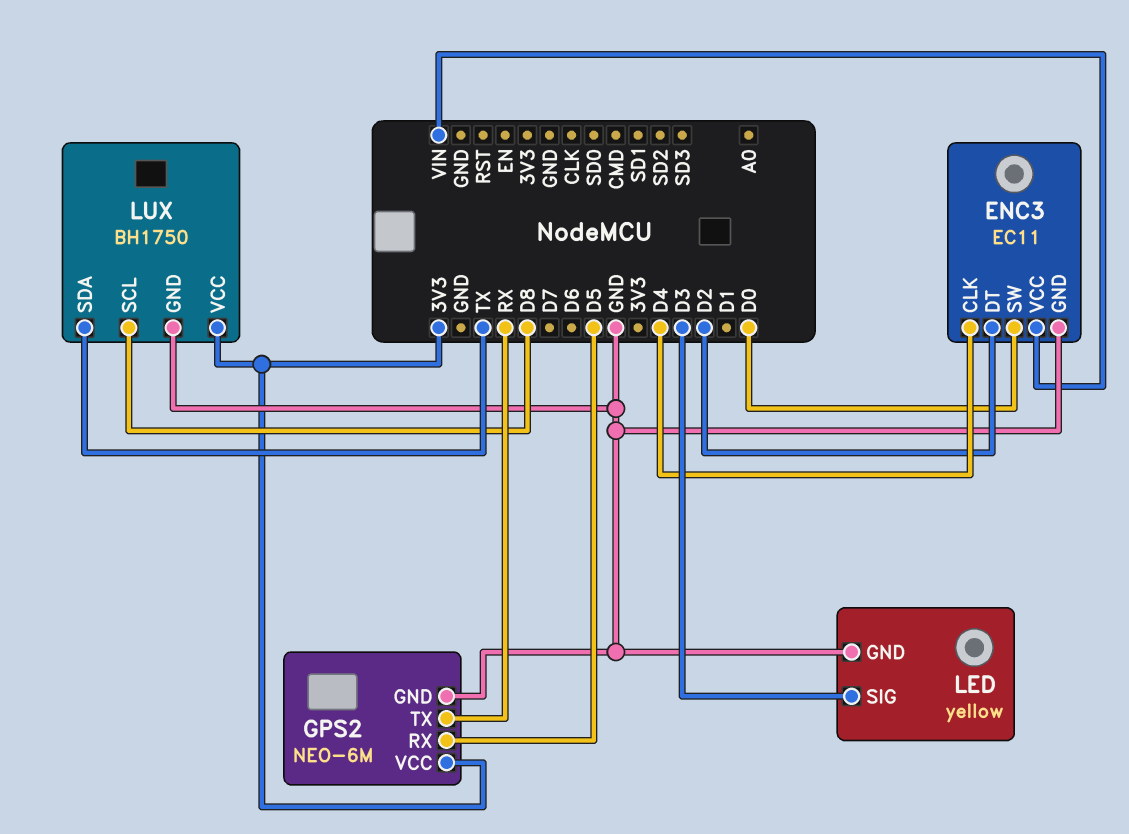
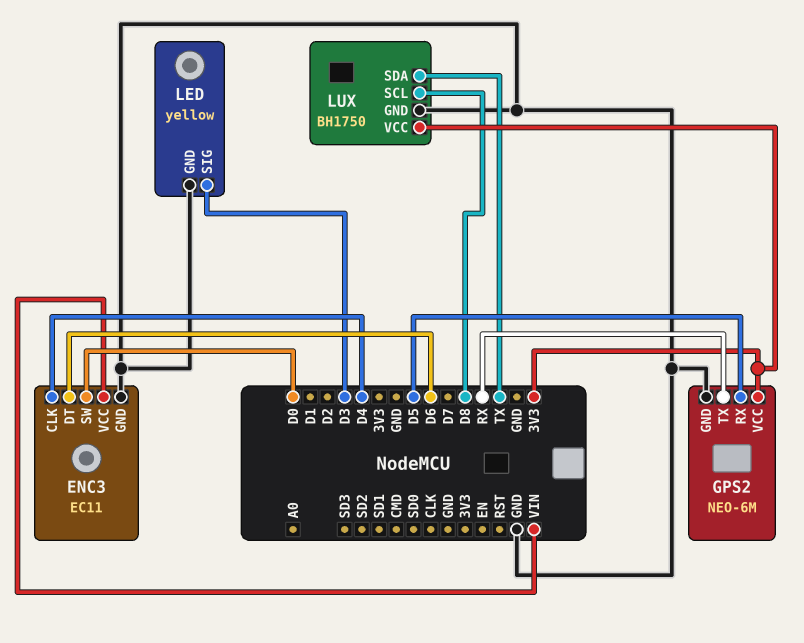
ENC3 pin DT: D2 -> D6

